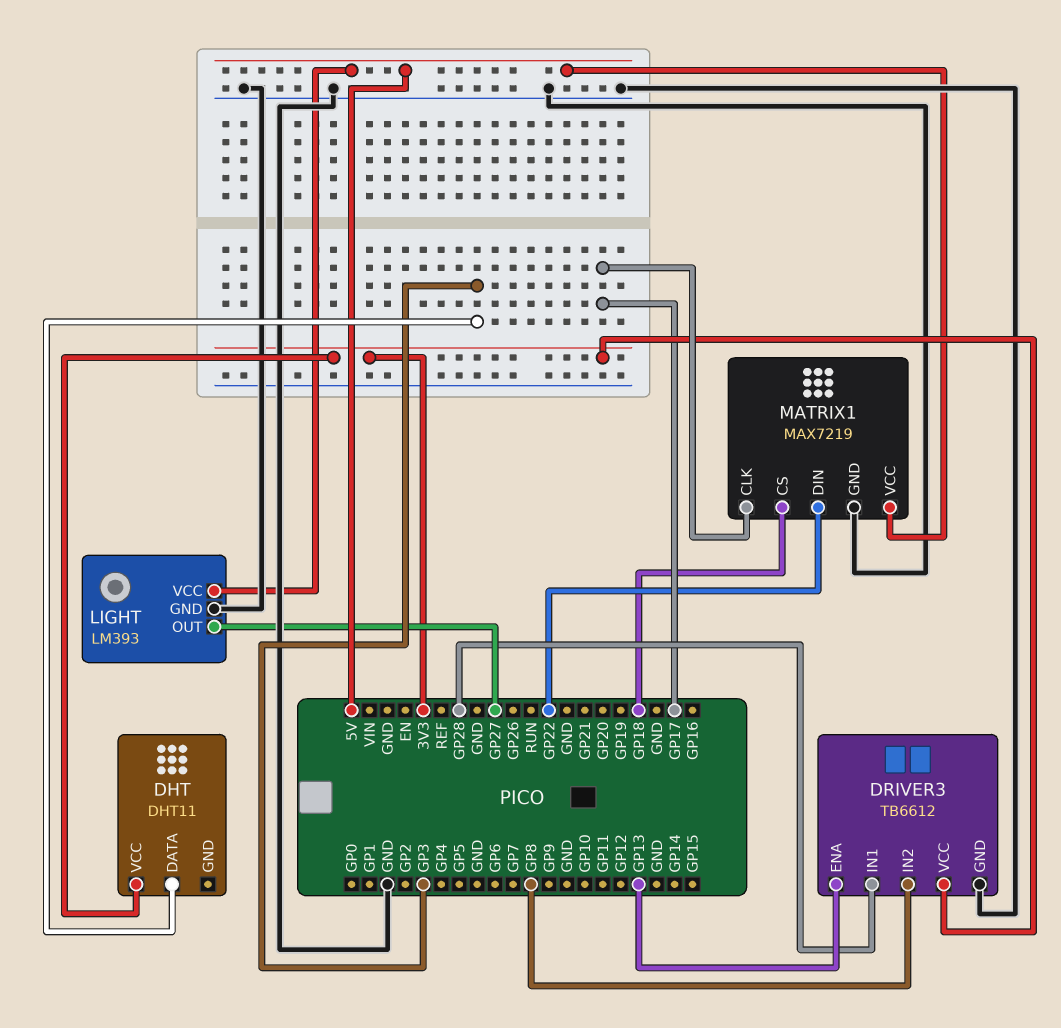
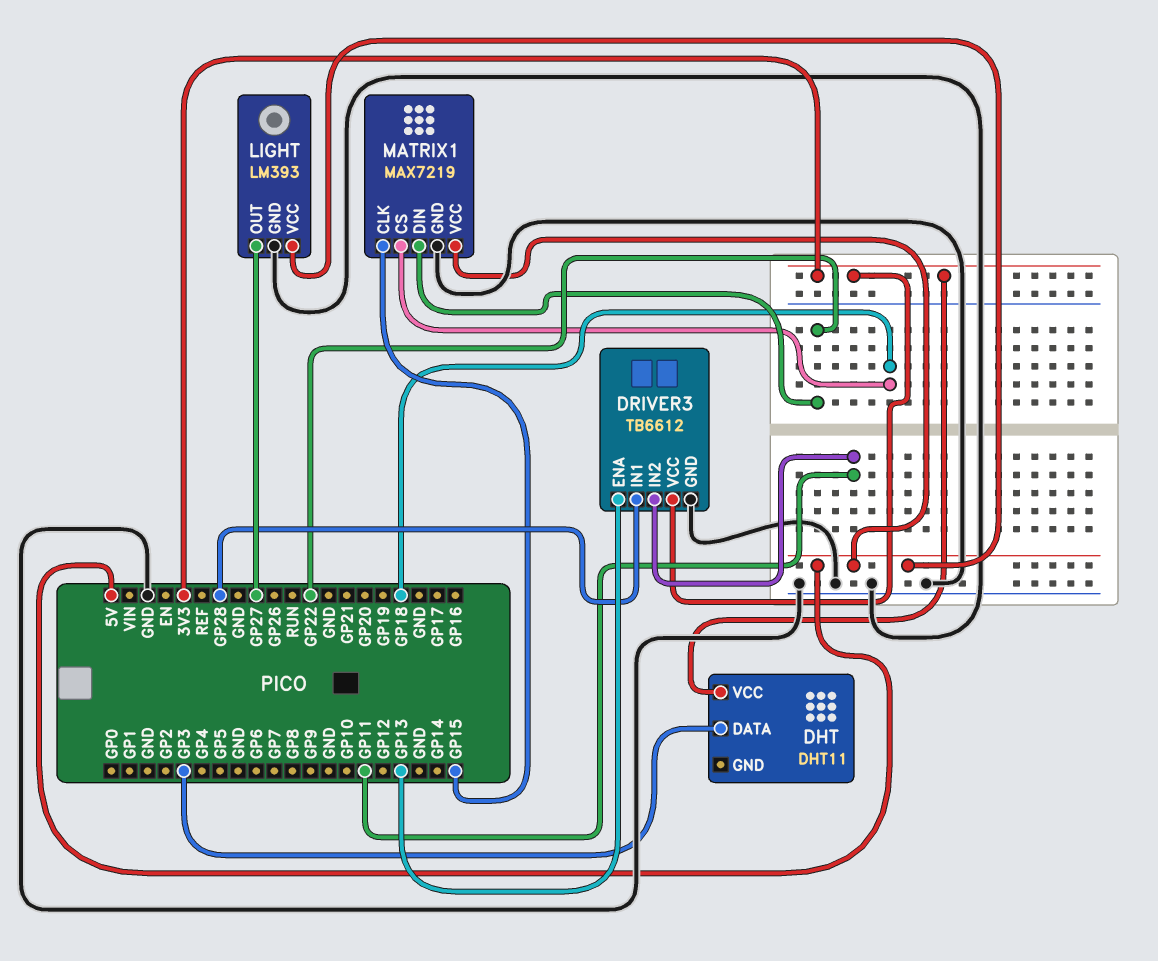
DRIVER3 pin IN2: GP8 -> GP11
MATRIX1 pin CLK: GP17 -> GP15

